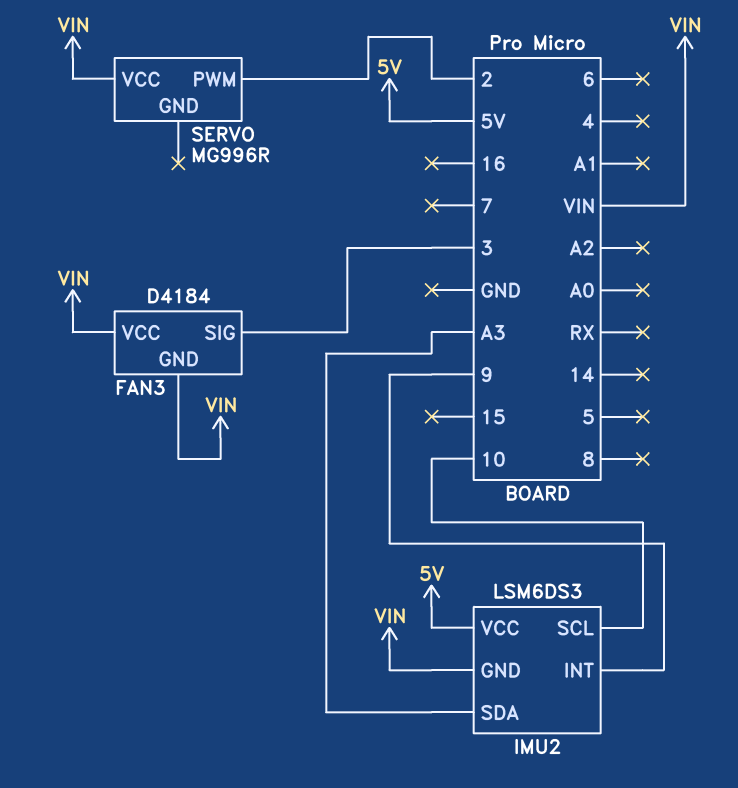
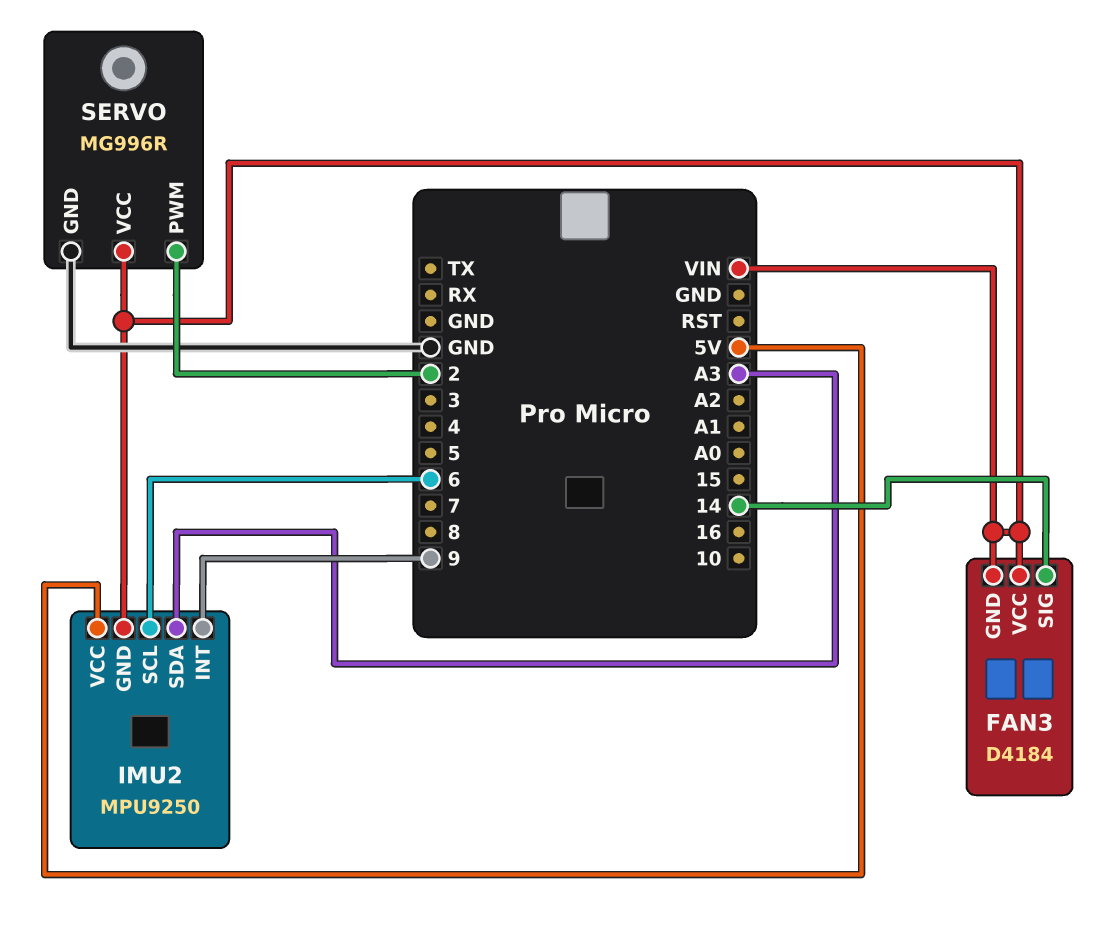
FAN3 pin SIG: 3 -> 14
IMU2: LSM6DS3 -> MPU9250
IMU2 pin SCL: 10 -> 6
SERVO pin GND: none -> GND

